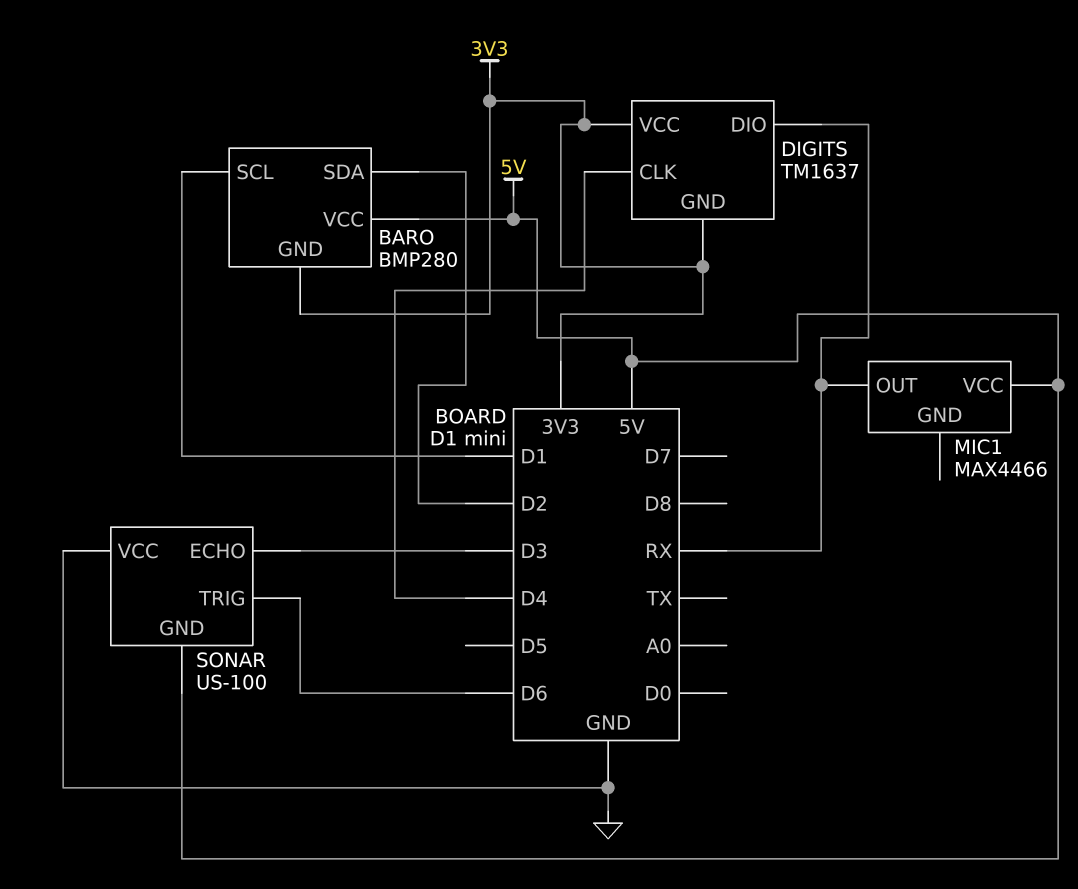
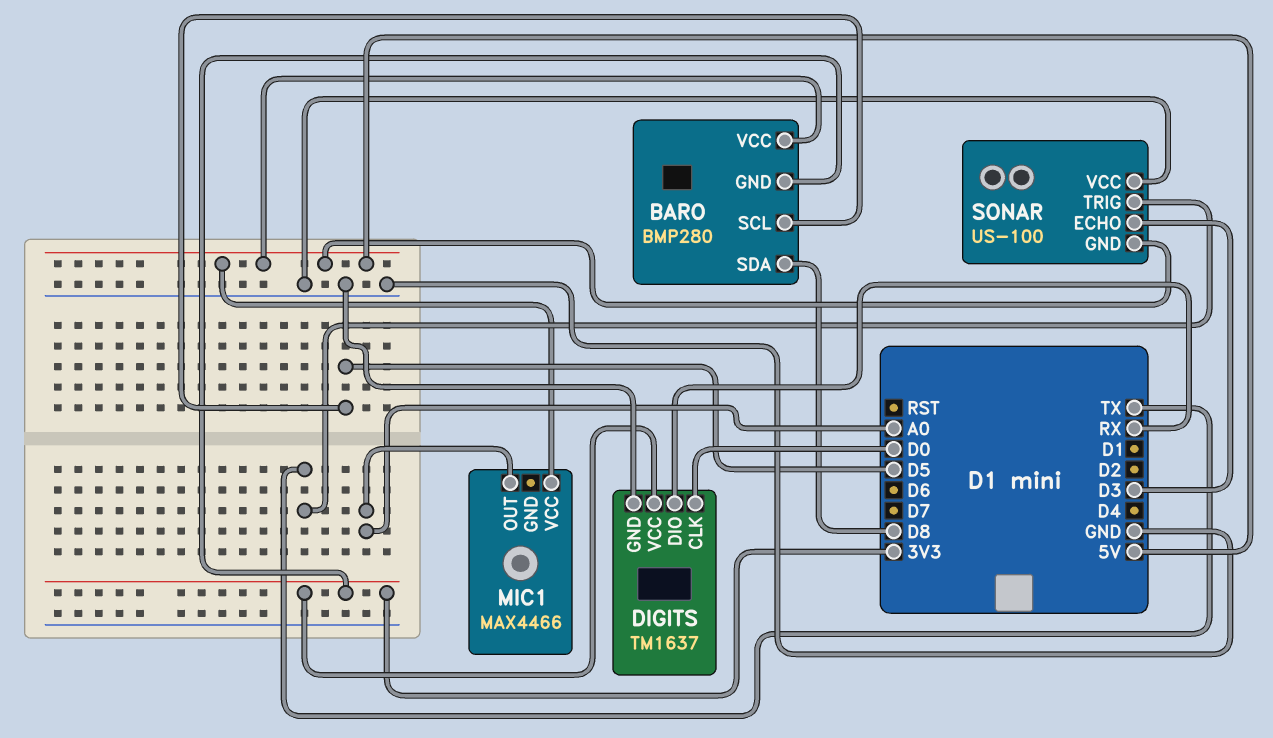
BARO pin SCL: D1 -> D5
BARO pin SDA: D2 -> D8
DIGITS pin CLK: D4 -> D0
DIGITS pin GND: 3V3 -> GND
MIC1 pin OUT: RX -> A0
SONAR pin TRIG: D6 -> TX

